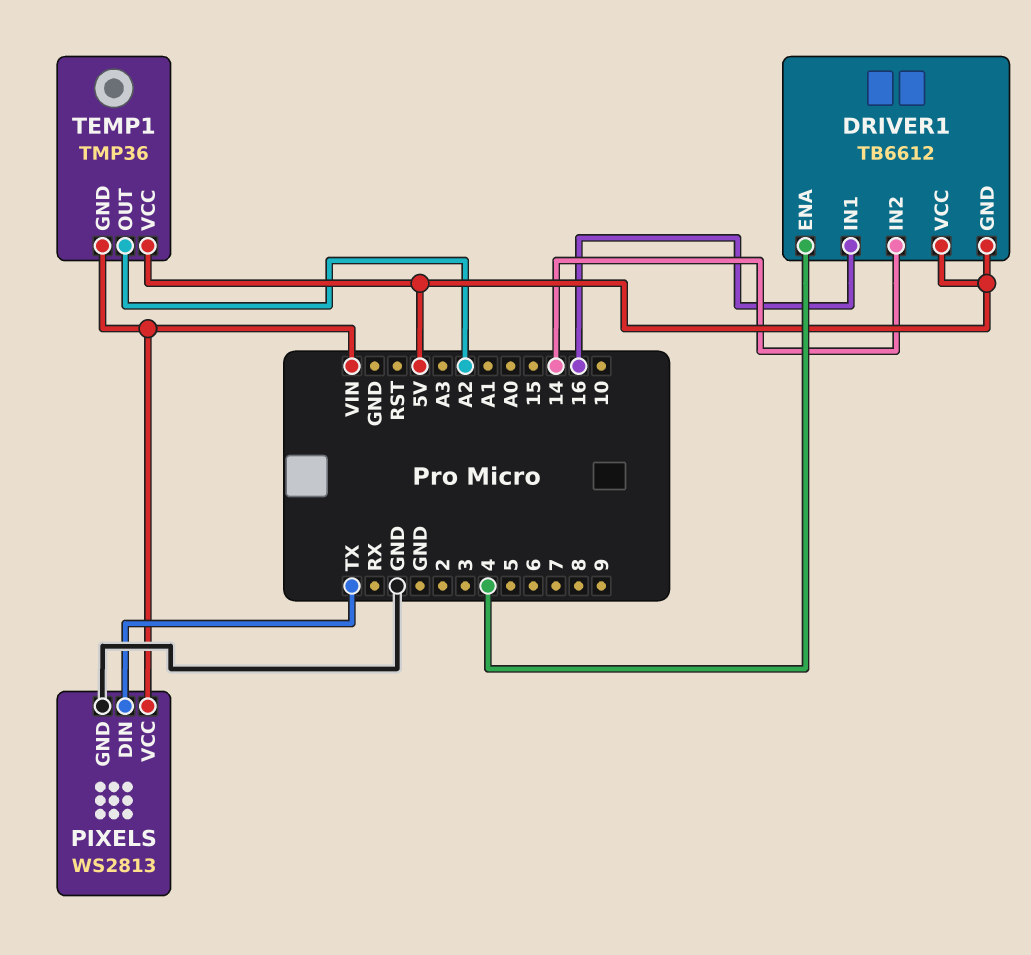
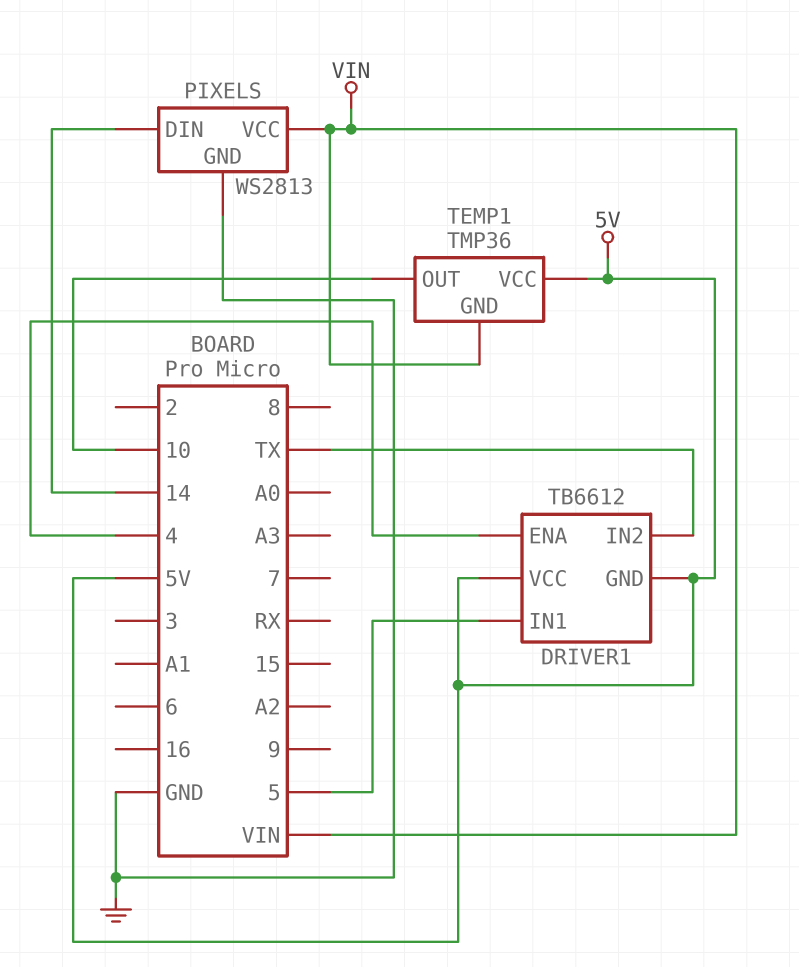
DRIVER1 pin IN1: 16 -> 5
DRIVER1 pin IN2: 14 -> TX
PIXELS pin DIN: TX -> 14
TEMP1 pin OUT: A2 -> 10

